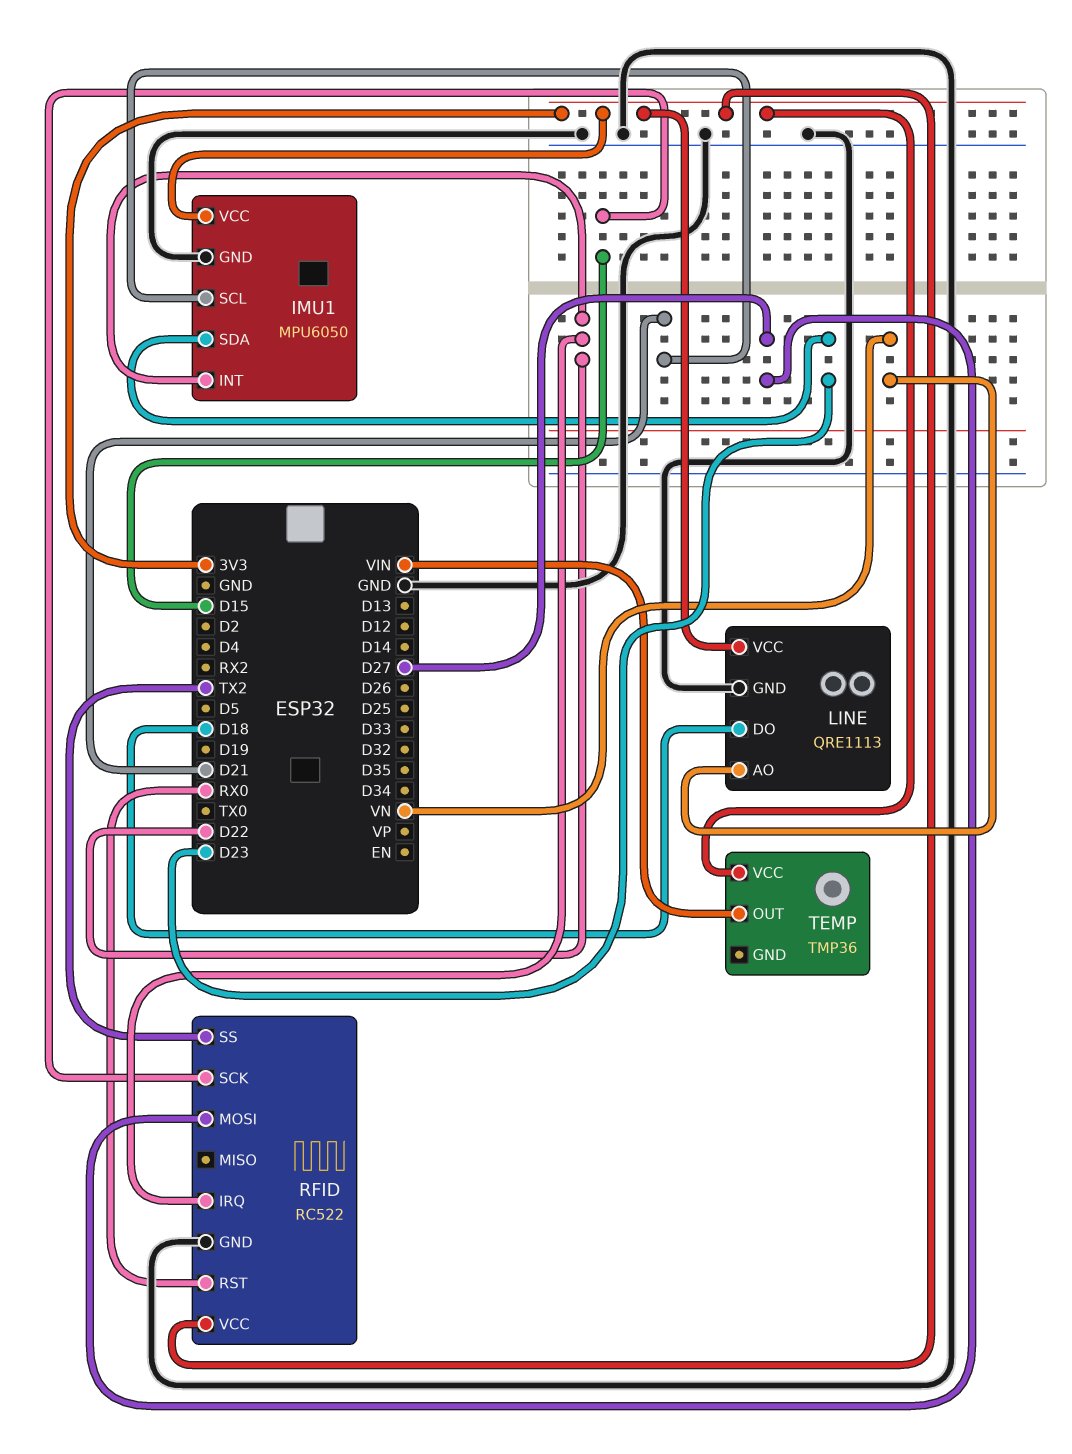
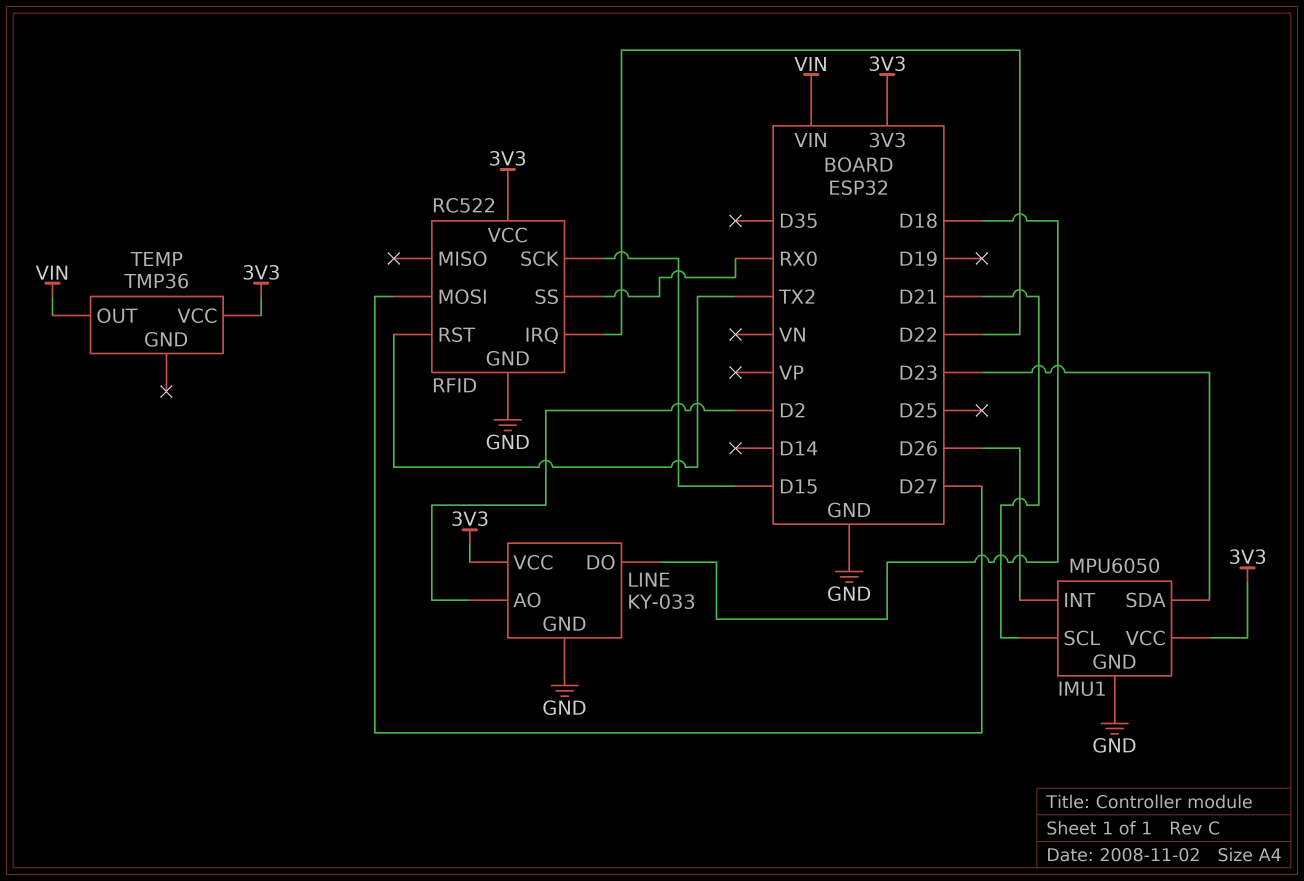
IMU1 pin INT: D22 -> D26
LINE: QRE1113 -> KY-033
LINE pin AO: VN -> D2
RFID pin RST: RX0 -> TX2
RFID pin SS: TX2 -> RX0

